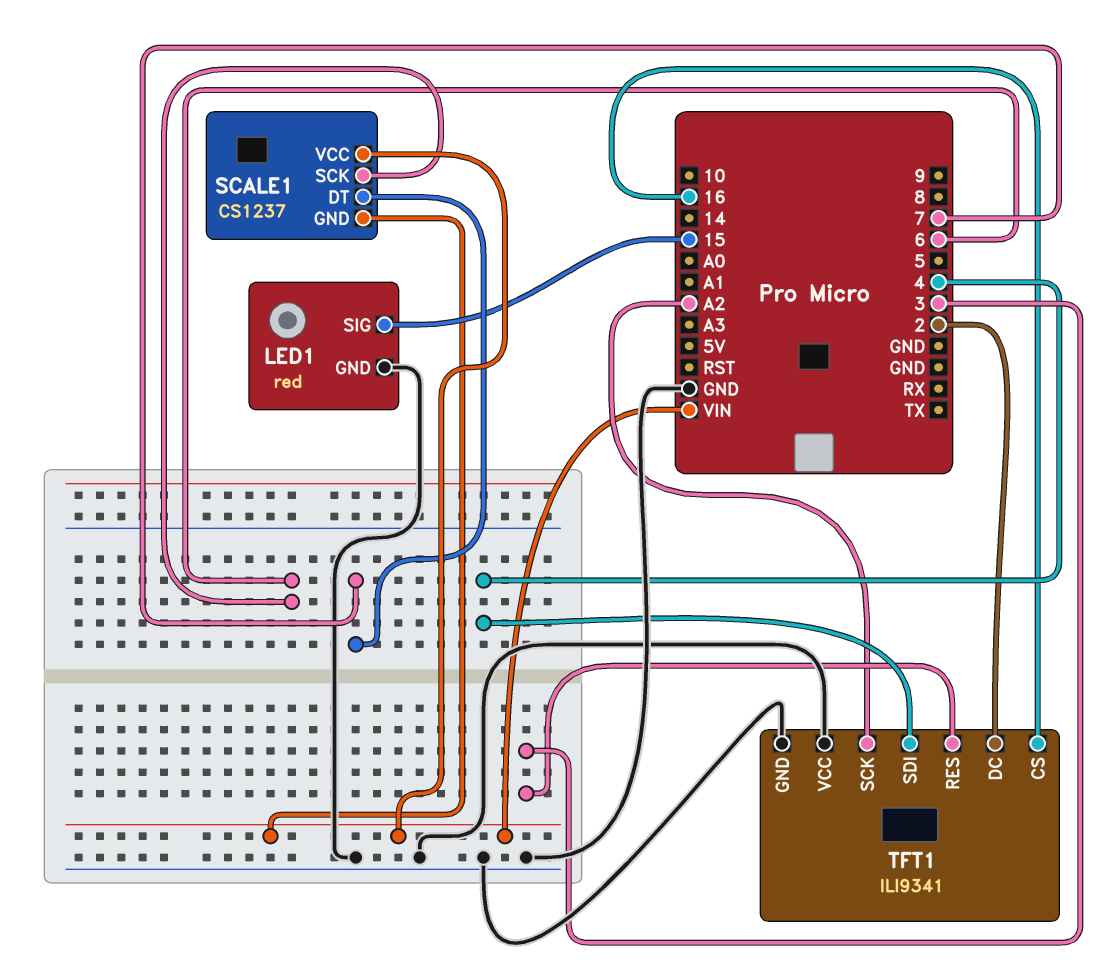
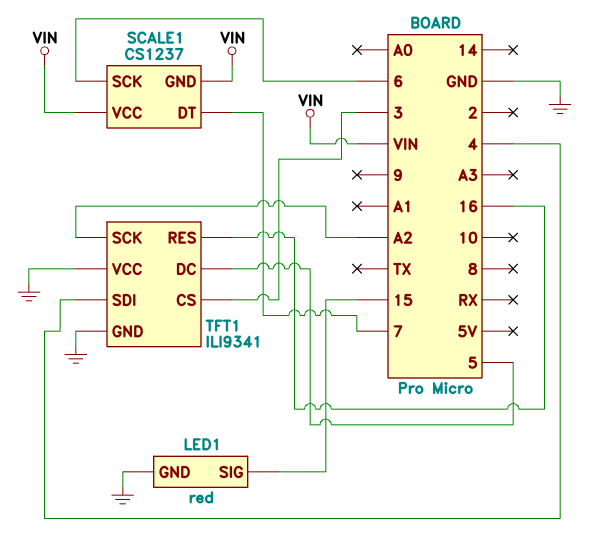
TFT1 pin CS: 16 -> 3
TFT1 pin DC: 2 -> 5
TFT1 pin RES: 3 -> 16

